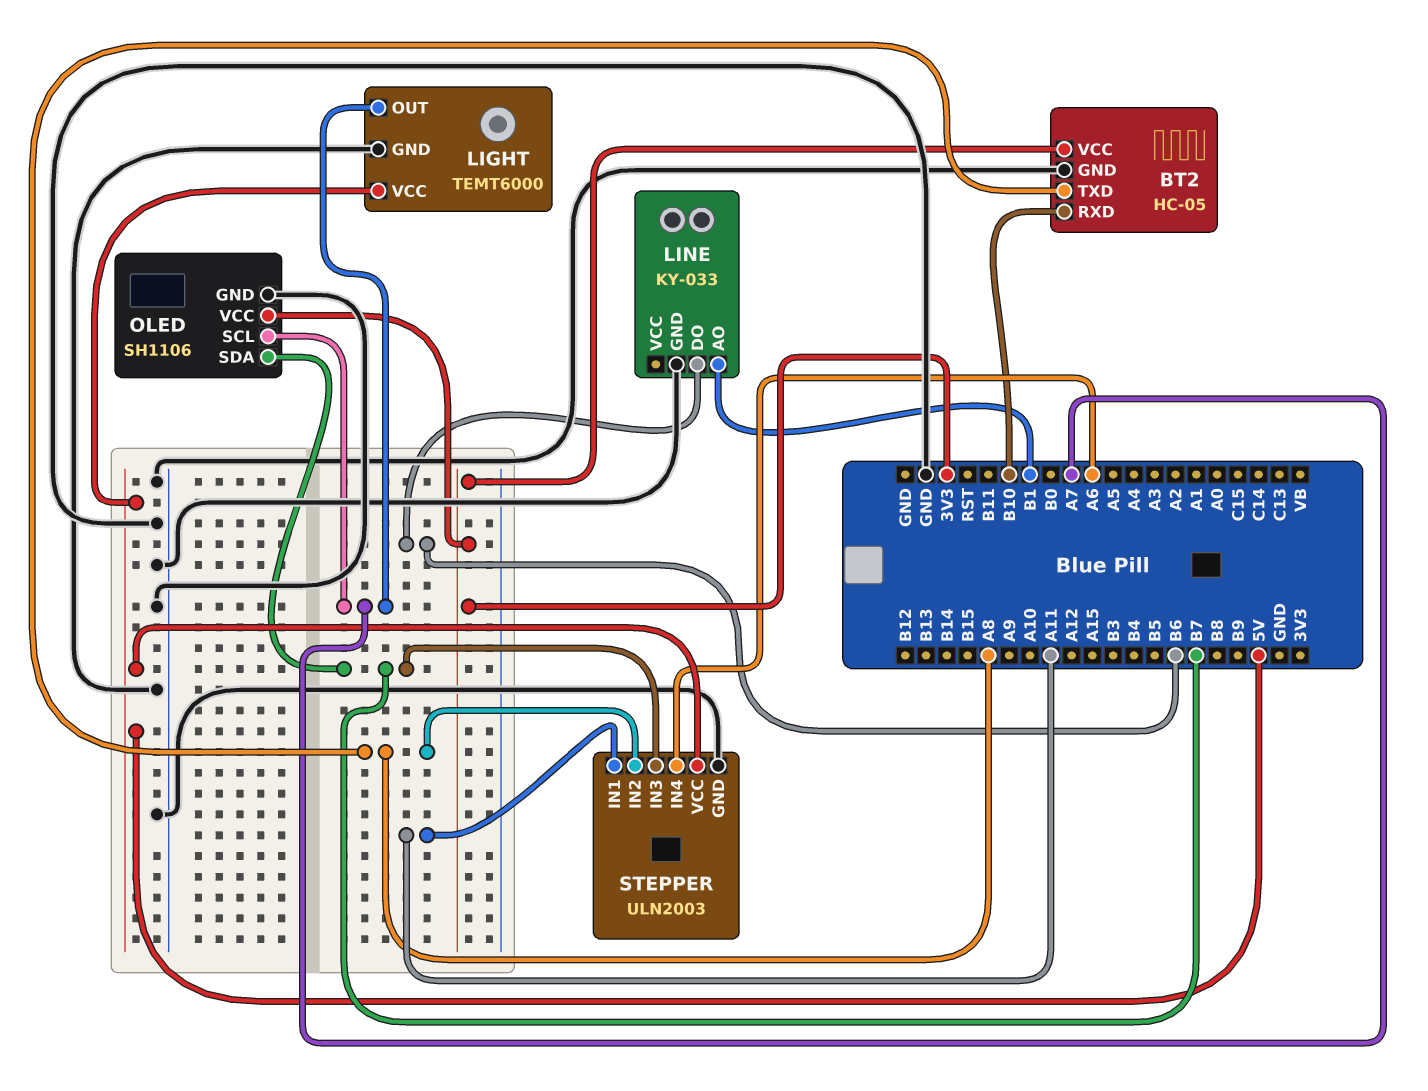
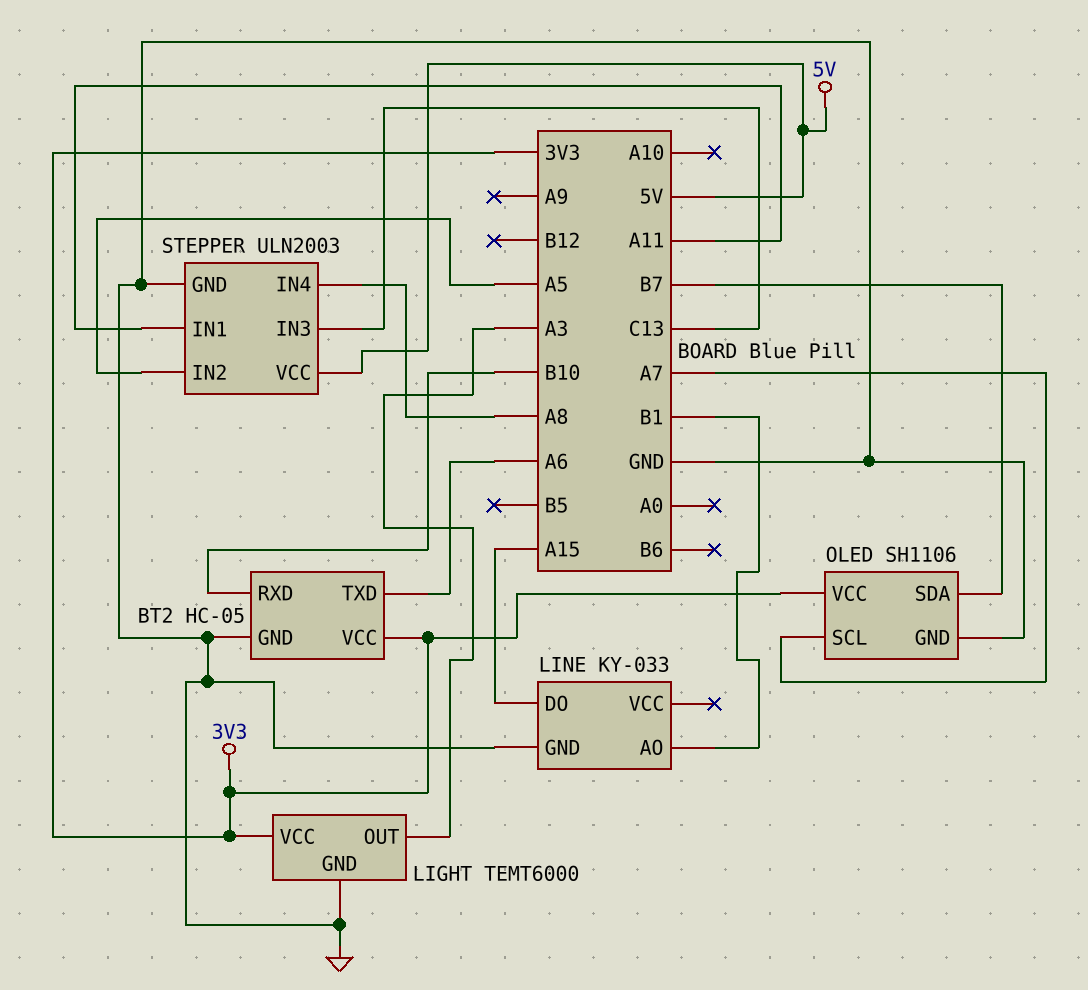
BT2 pin TXD: A8 -> A6
LIGHT pin OUT: A7 -> A3
LIGHT pin VCC: 5V -> 3V3
LINE pin DO: B6 -> A15
STEPPER pin IN2: A8 -> A5
STEPPER pin IN3: B7 -> C13
STEPPER pin IN4: A6 -> A8

